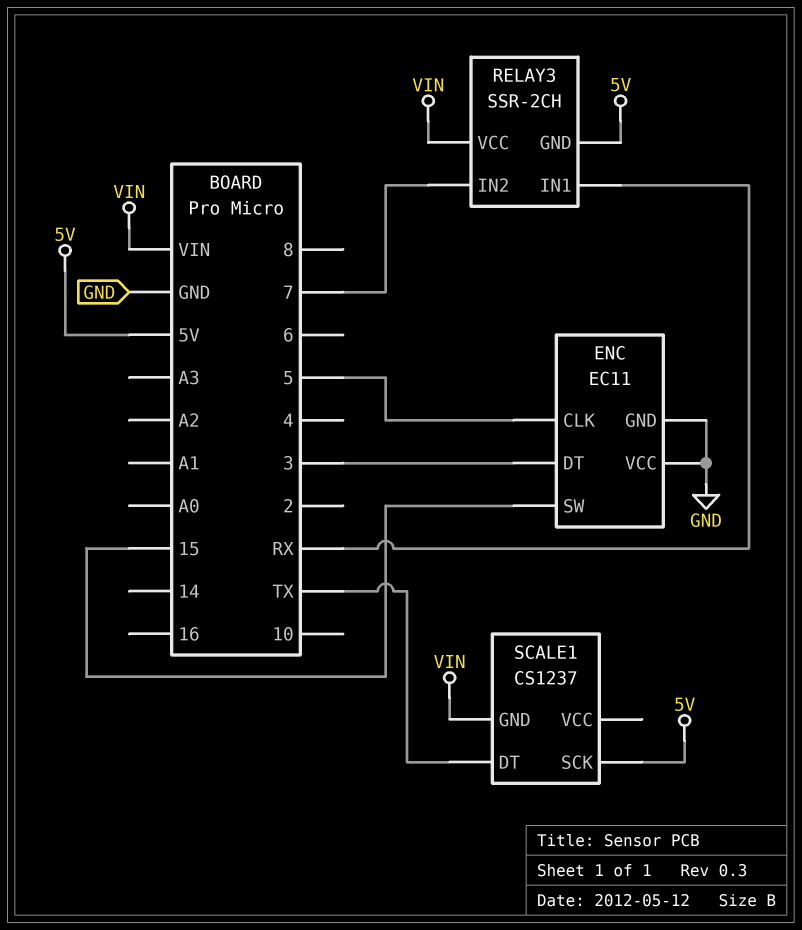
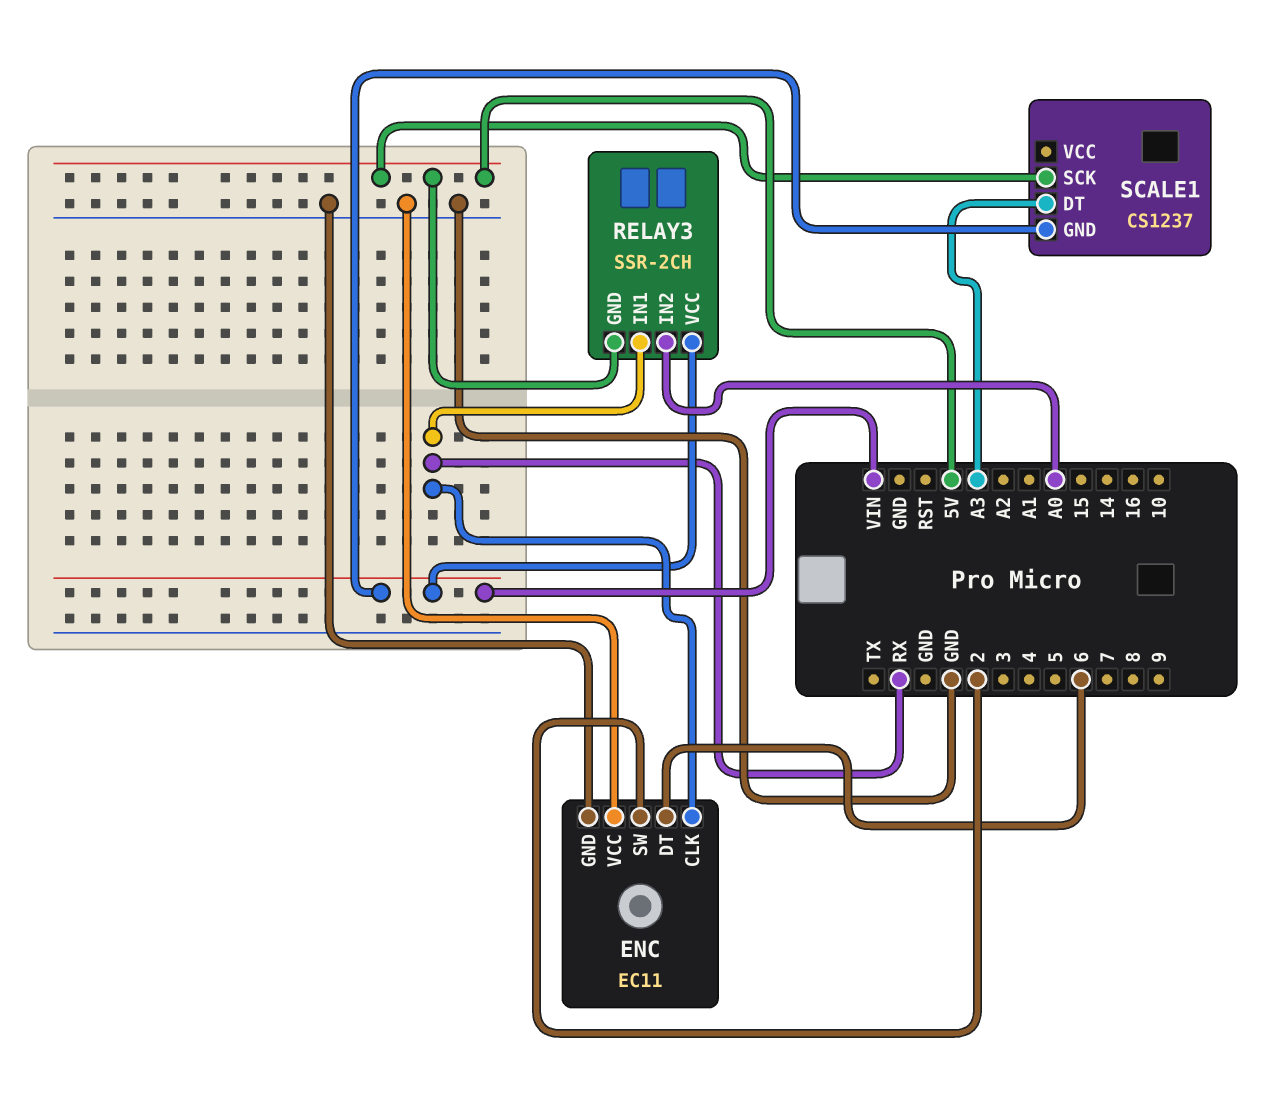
ENC pin CLK: 5 -> RX
ENC pin DT: 3 -> 6
ENC pin SW: 15 -> 2
RELAY3 pin IN2: 7 -> A0
SCALE1 pin DT: TX -> A3

